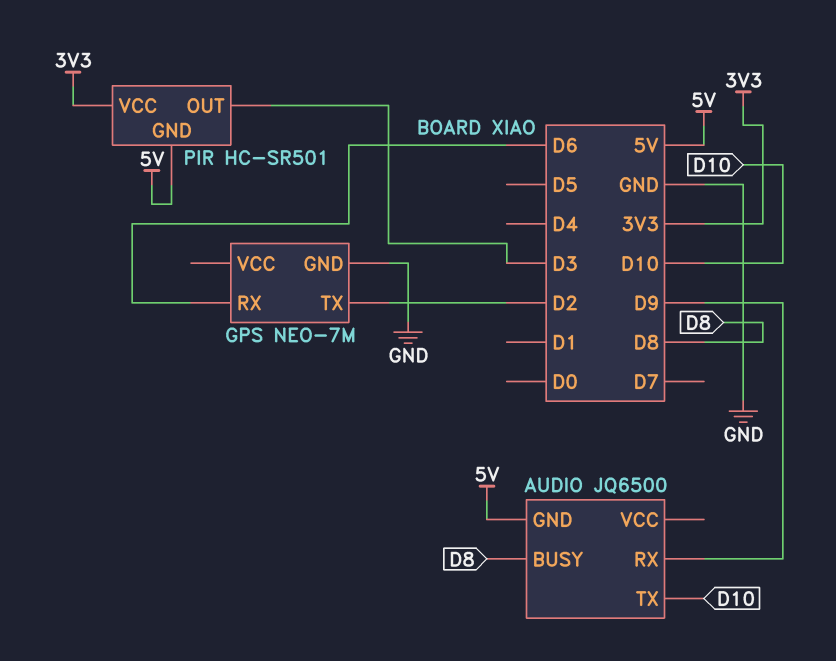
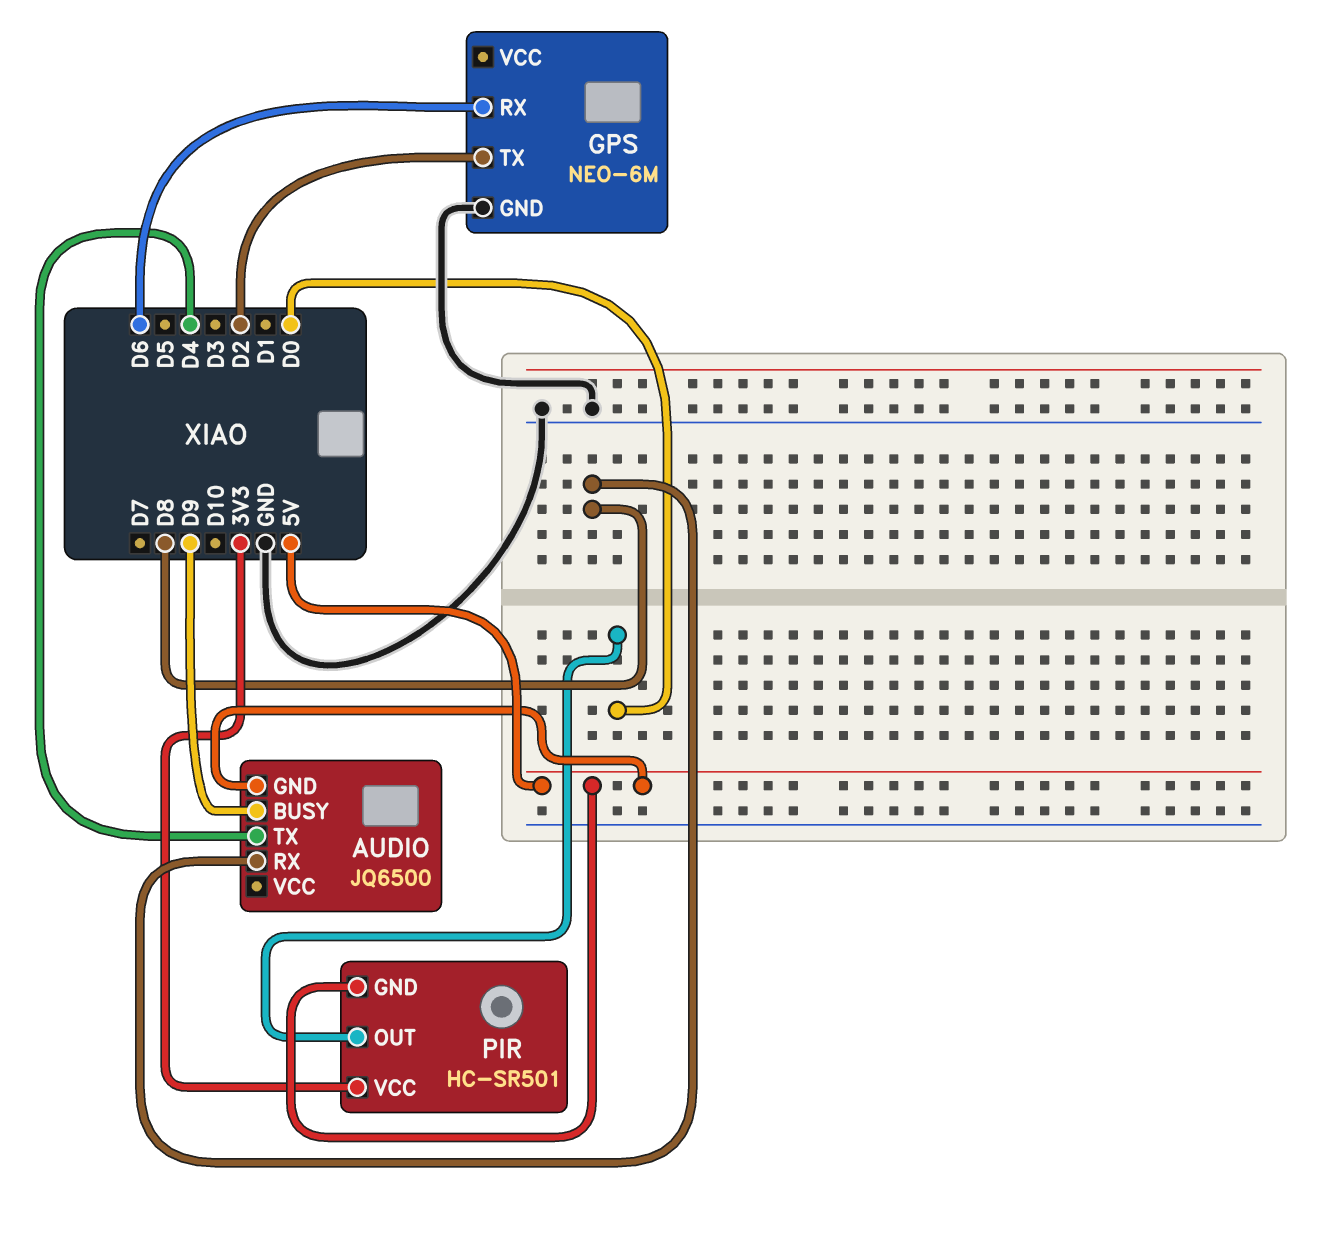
AUDIO pin BUSY: D8 -> D9
AUDIO pin RX: D9 -> D8
AUDIO pin TX: D10 -> D4
GPS: NEO-7M -> NEO-6M
PIR pin OUT: D3 -> D0

